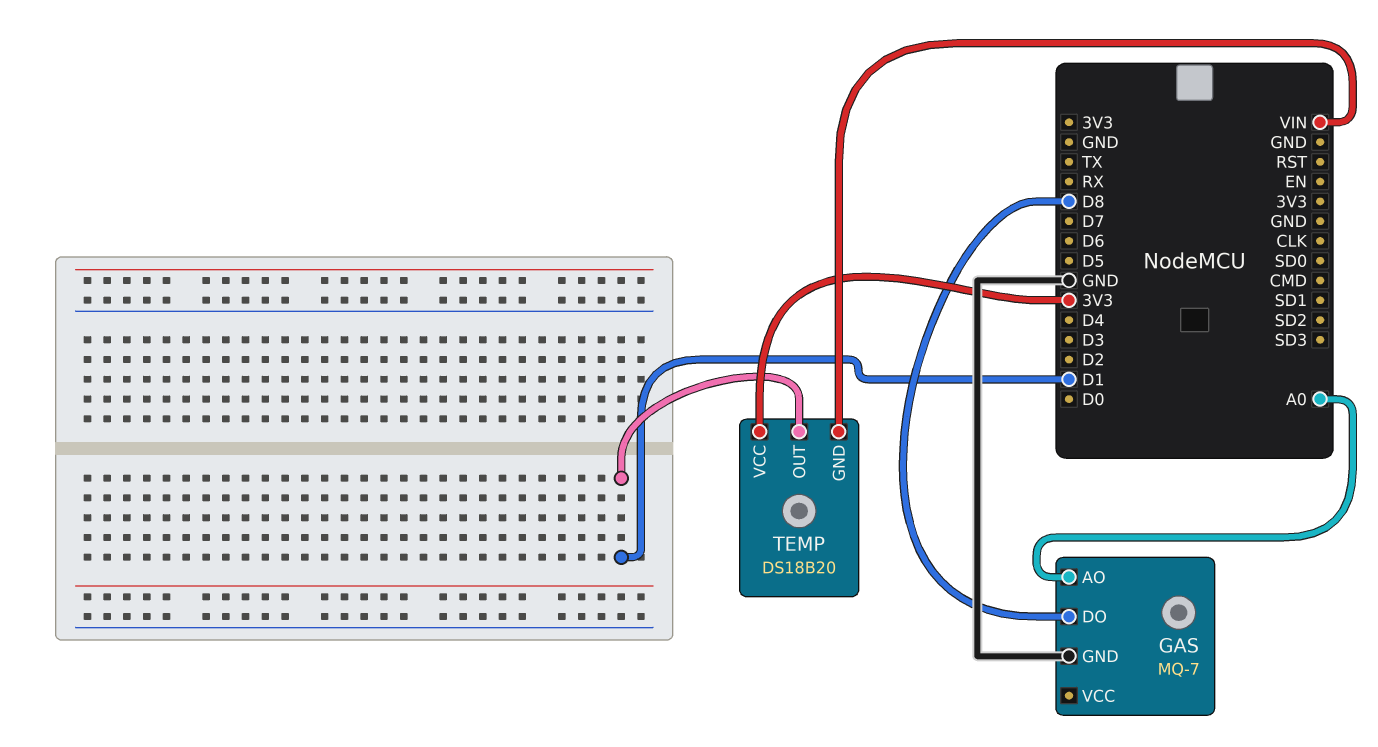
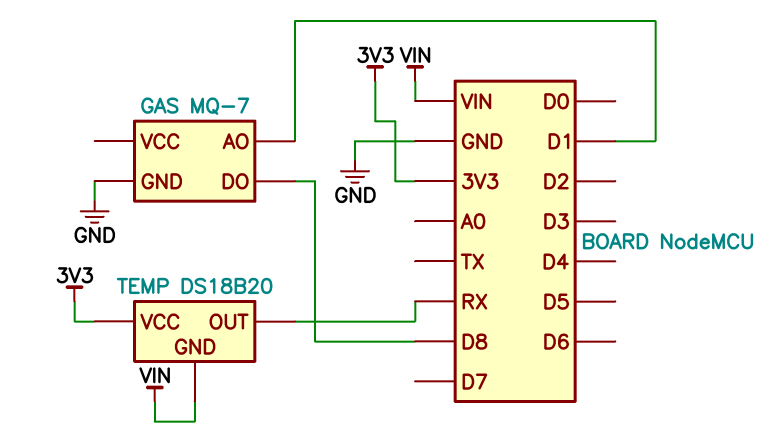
GAS pin AO: A0 -> D1
TEMP pin OUT: D1 -> RX

